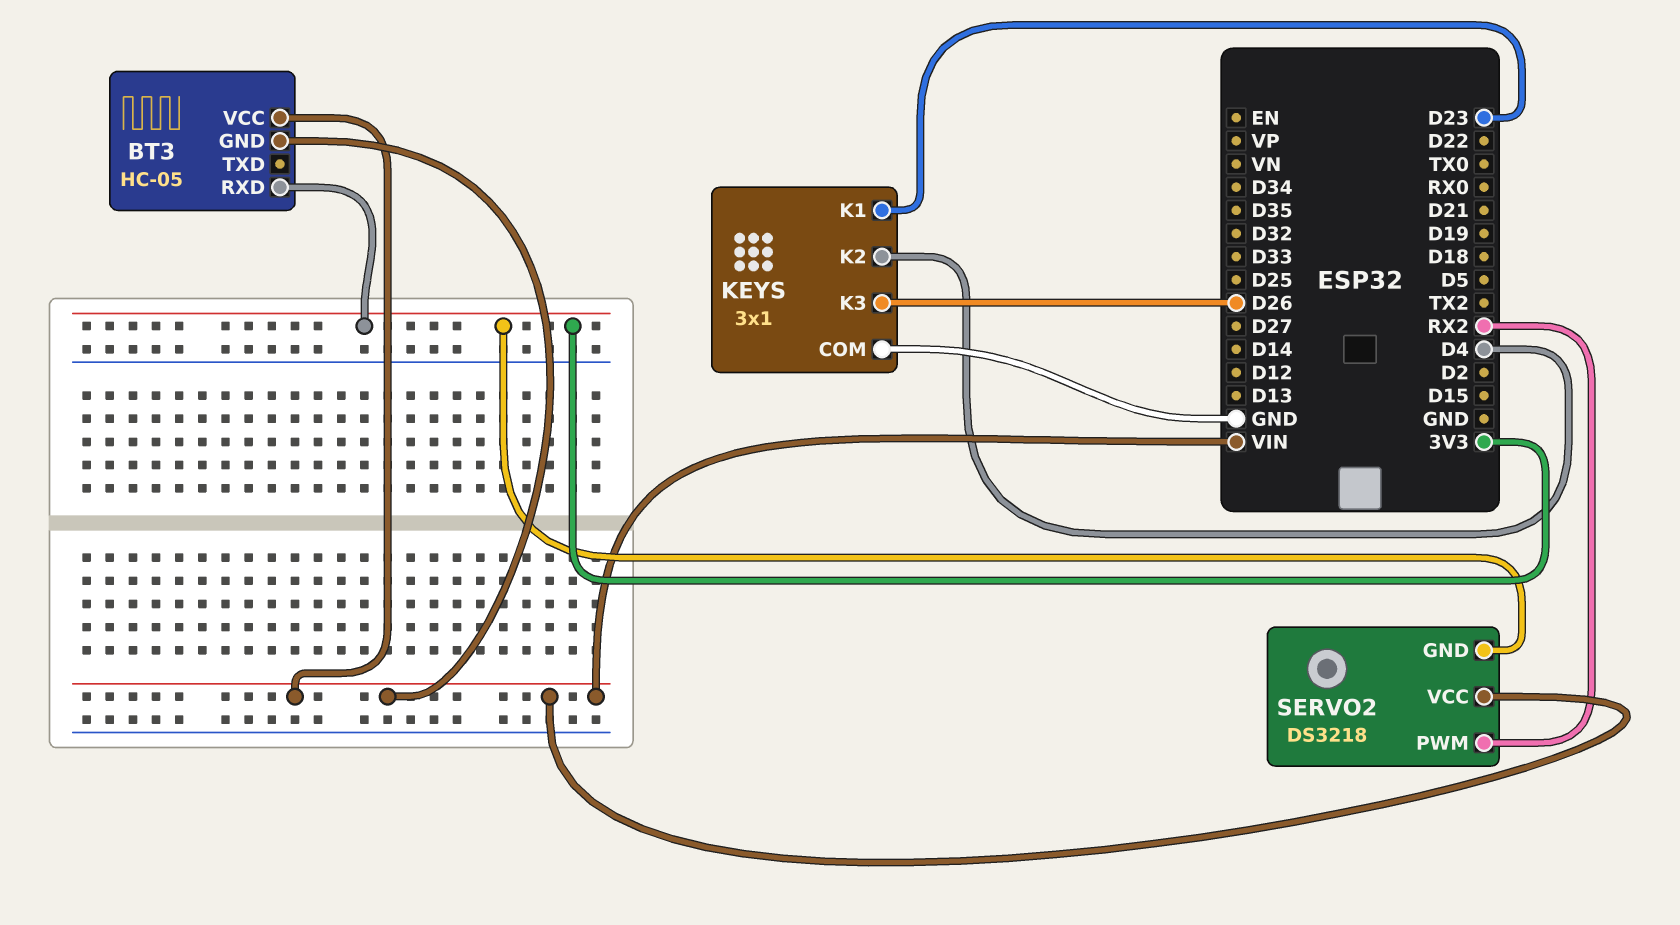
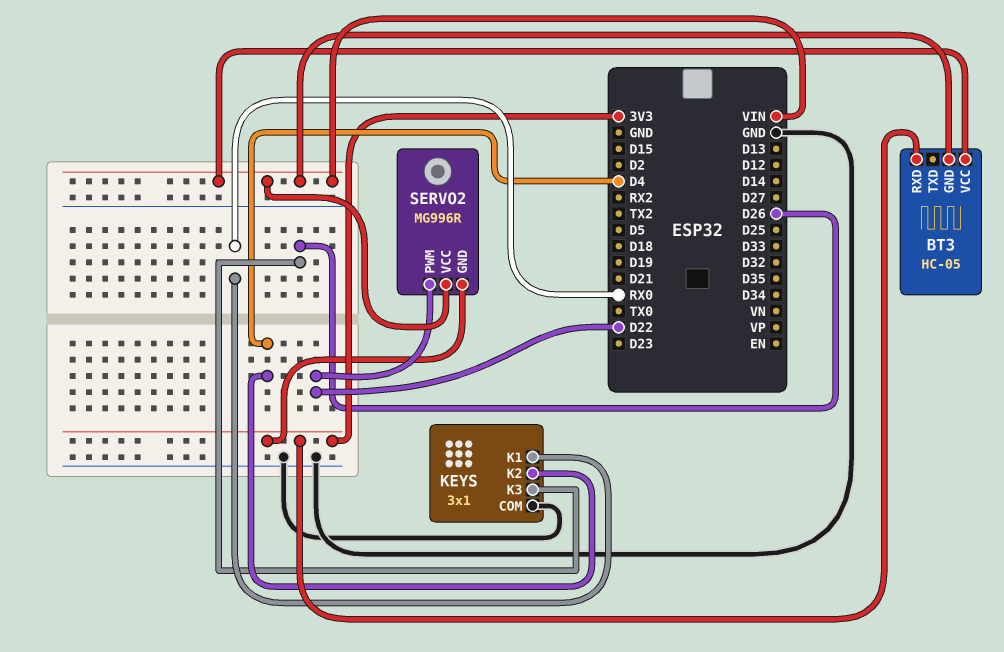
KEYS pin K1: D23 -> RX0
SERVO2: DS3218 -> MG996R
SERVO2 pin PWM: RX2 -> D22

